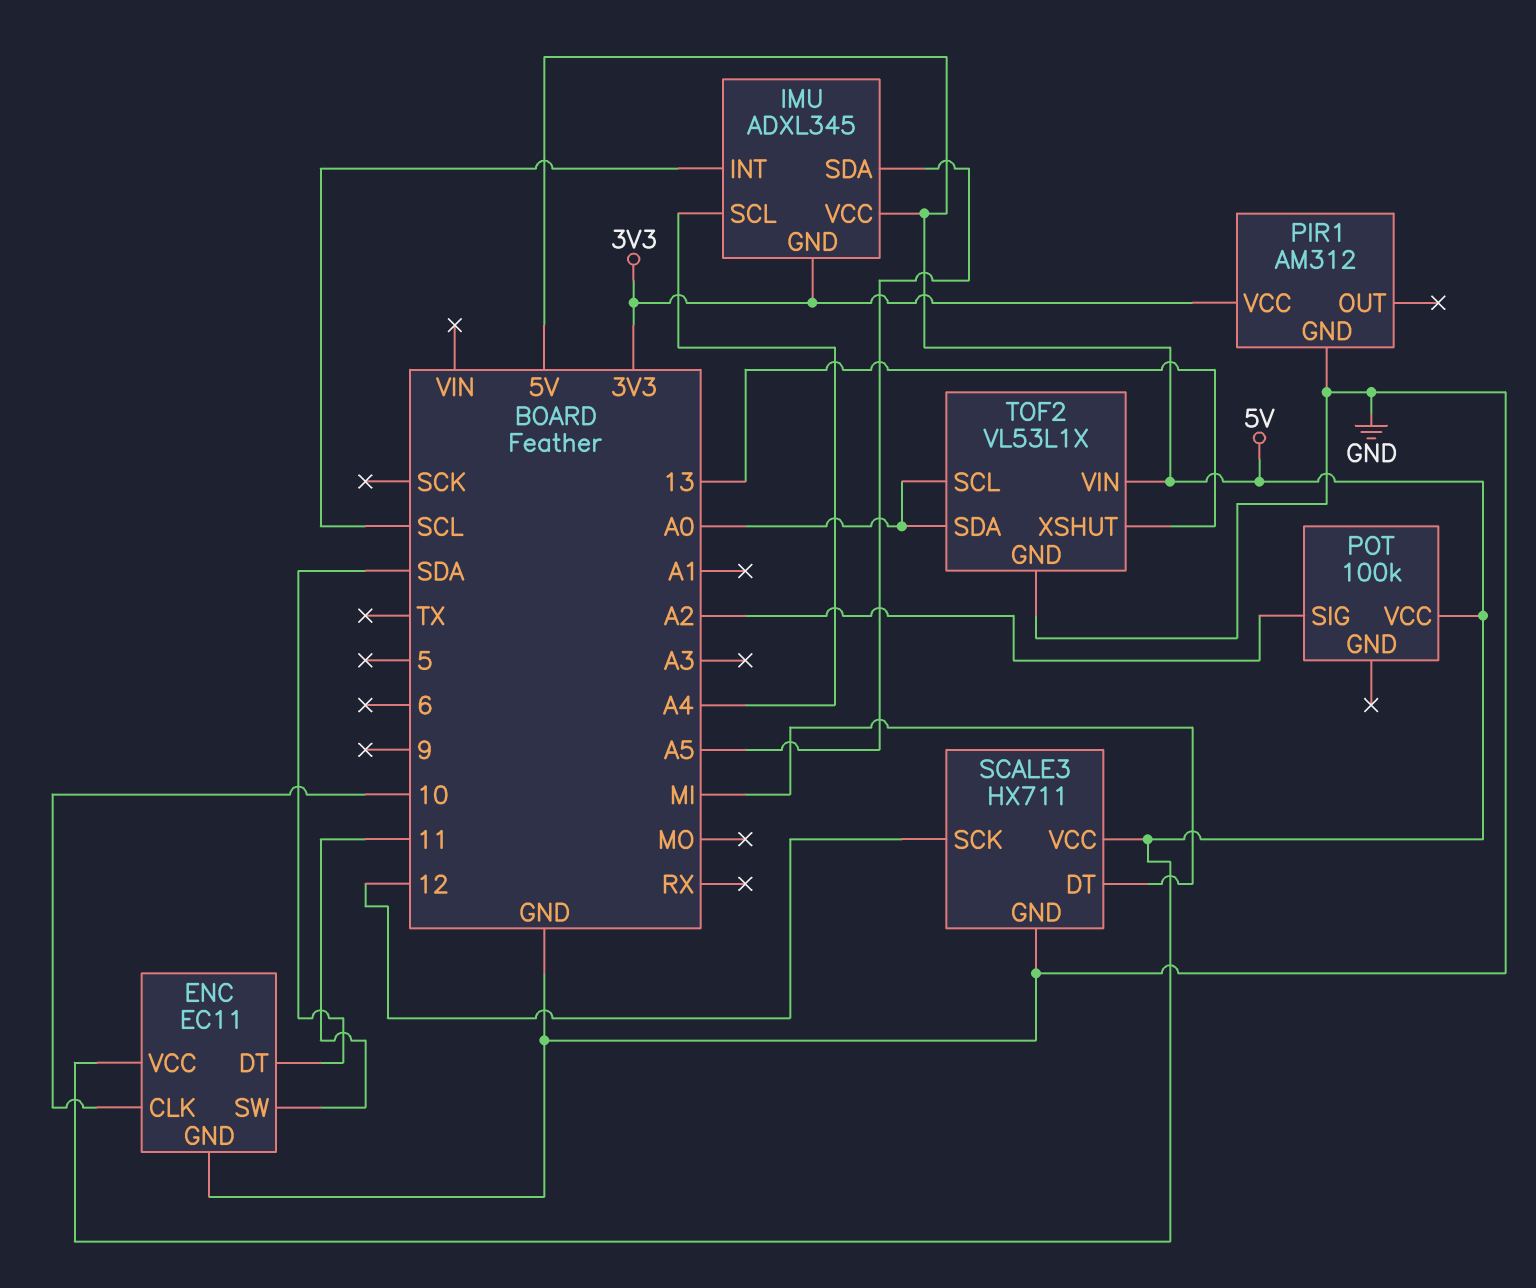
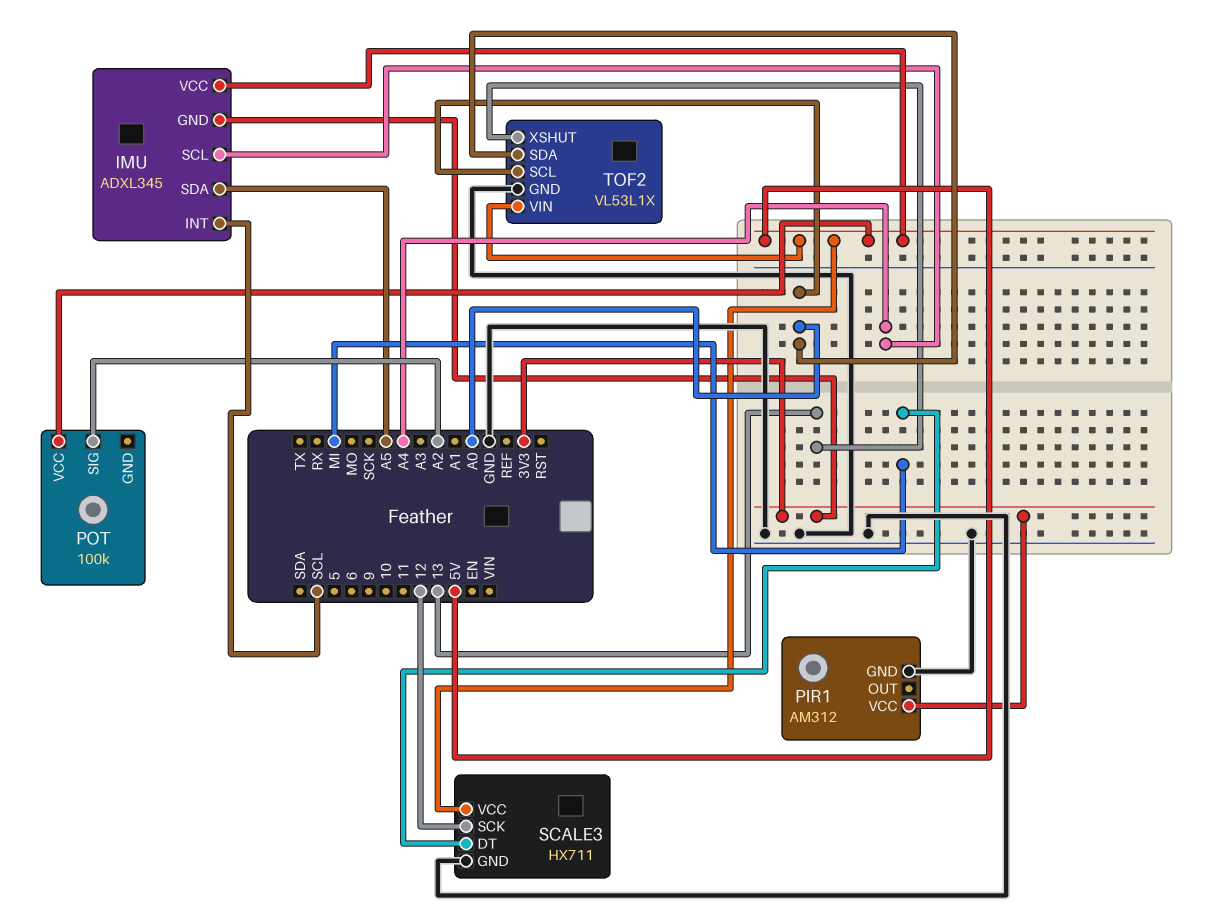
ENC: EC11 -> none
ENC pin CLK: 10 -> none
ENC pin DT: SDA -> none
ENC pin GND: GND -> none
ENC pin SW: 11 -> none
ENC pin VCC: 5V -> none

